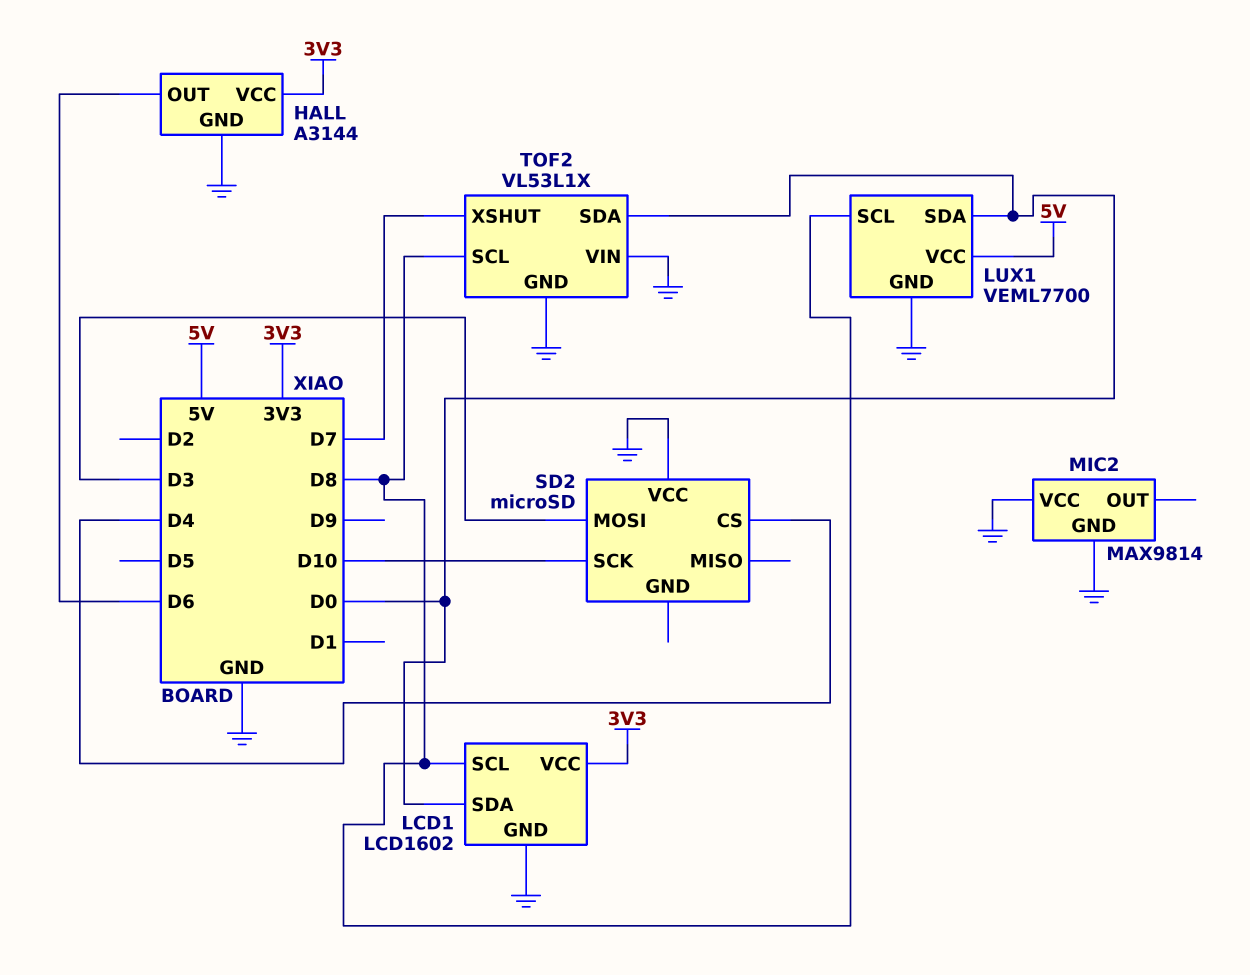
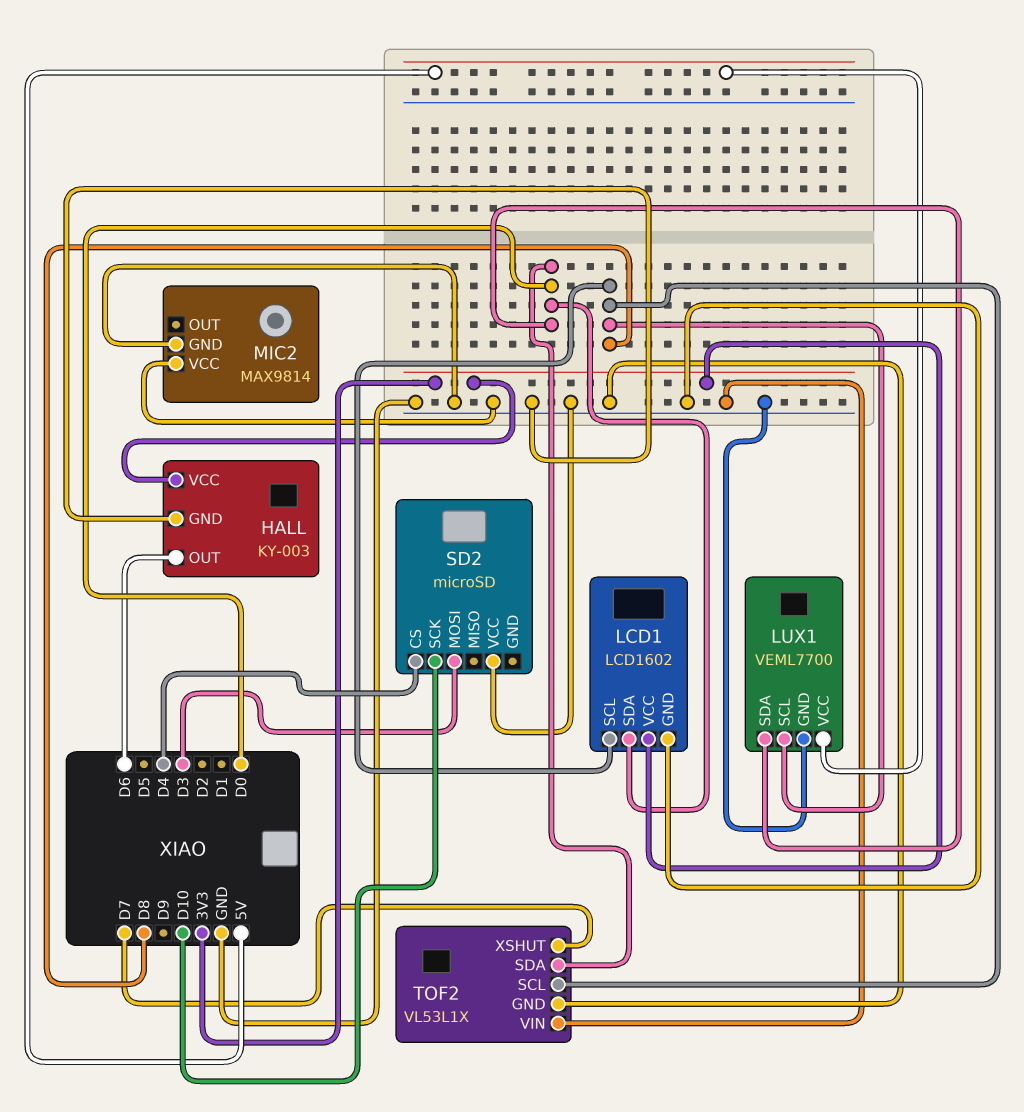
HALL: A3144 -> KY-003

